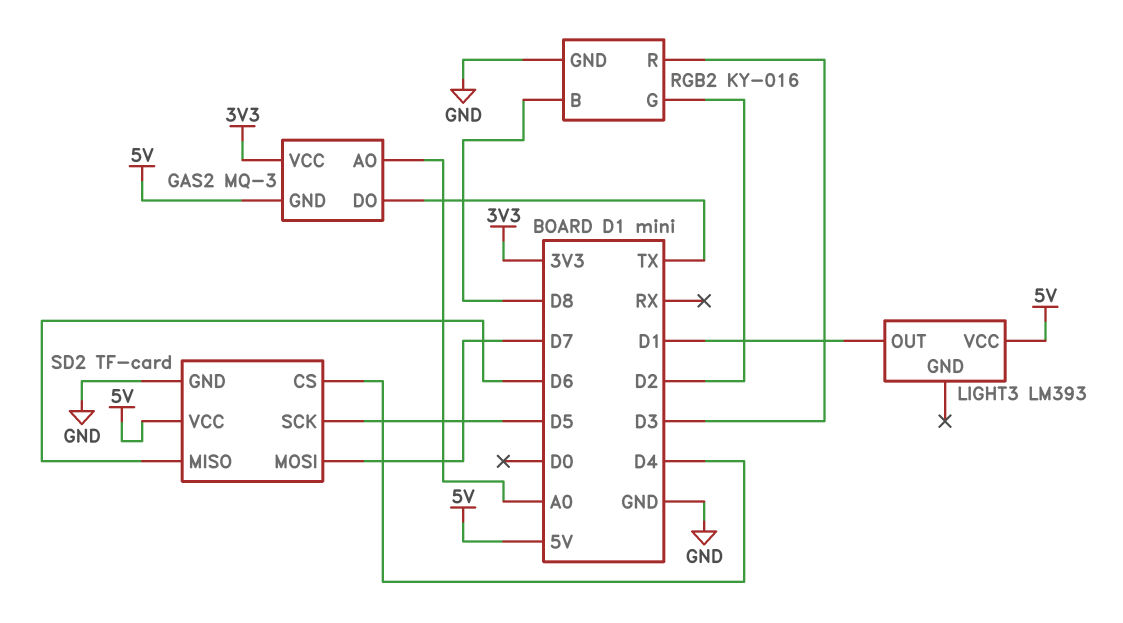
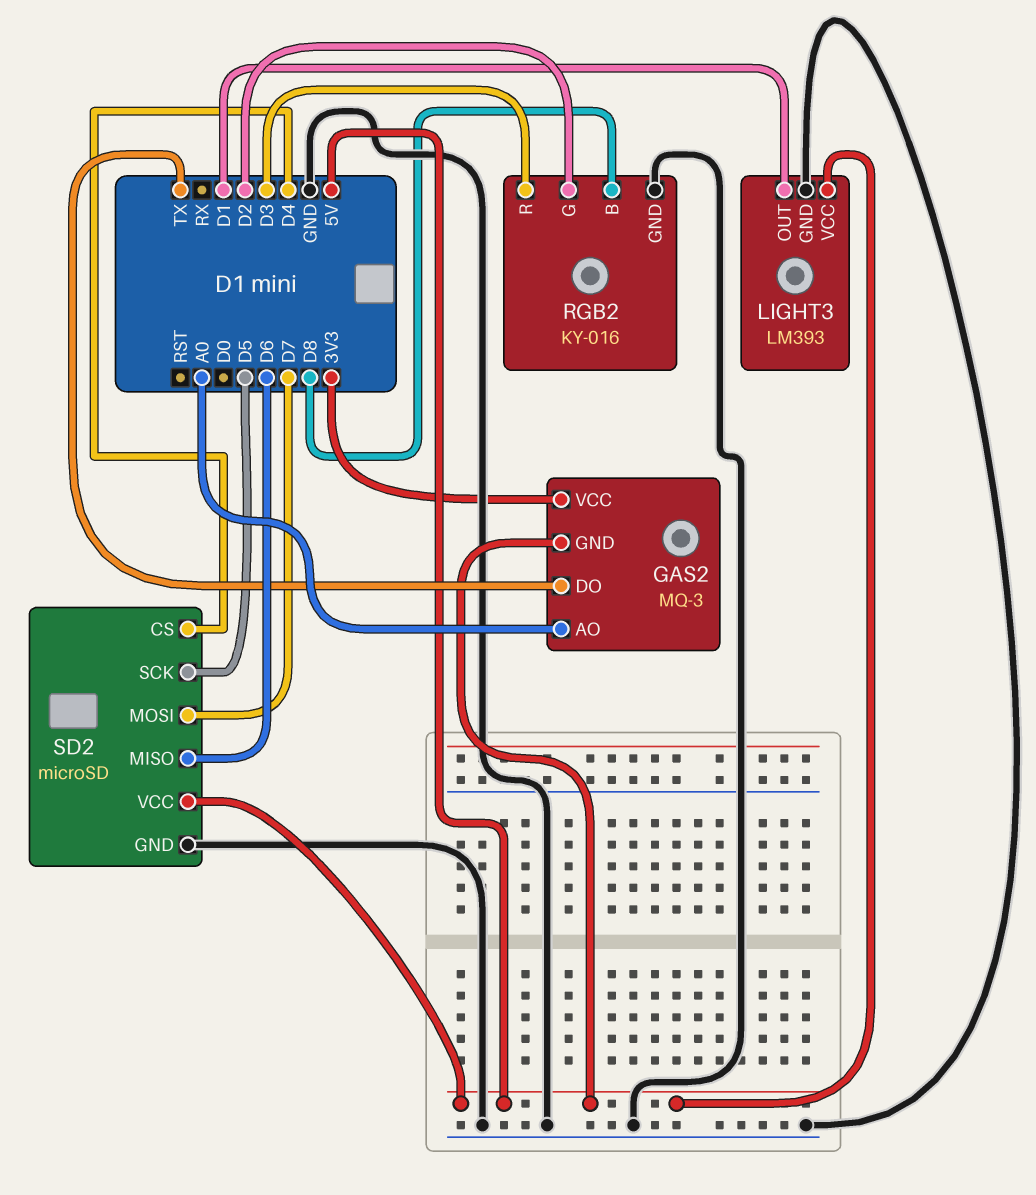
LIGHT3 pin GND: none -> GND
SD2: TF-card -> microSD

